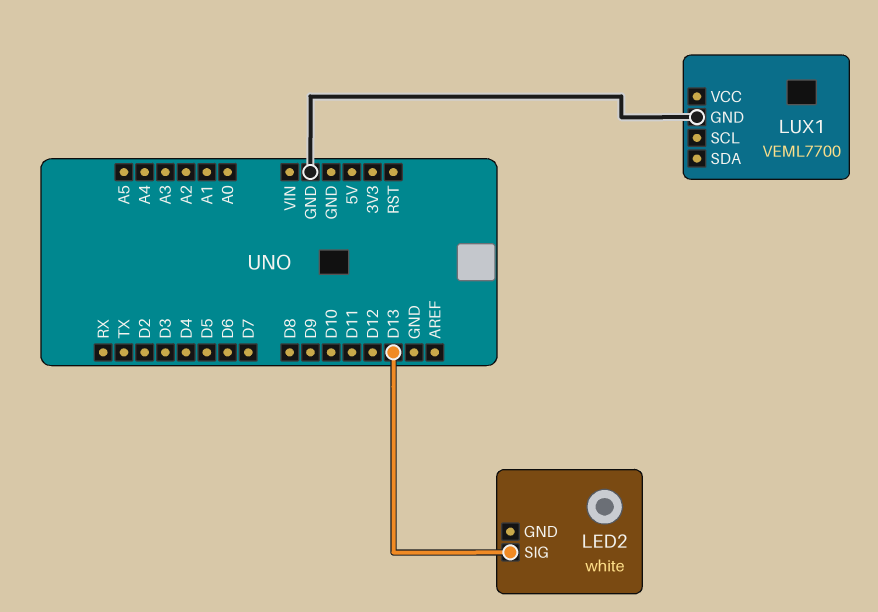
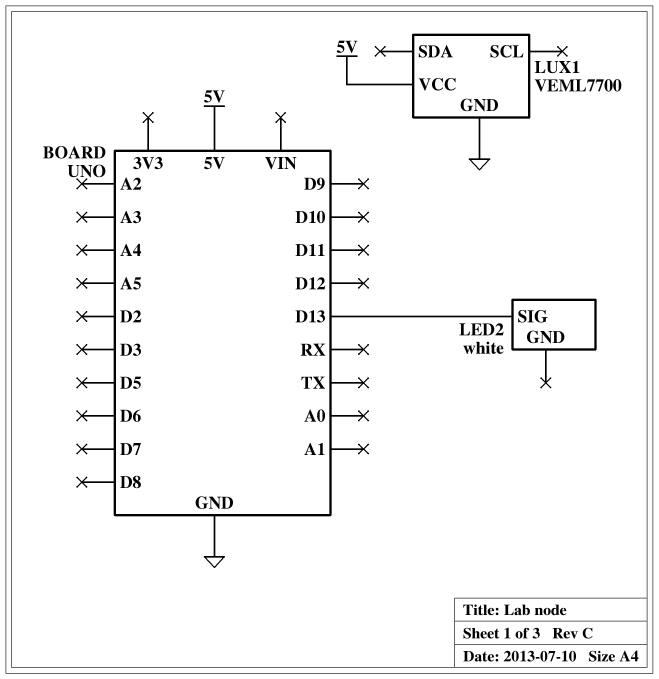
LUX1 pin VCC: none -> 5V

